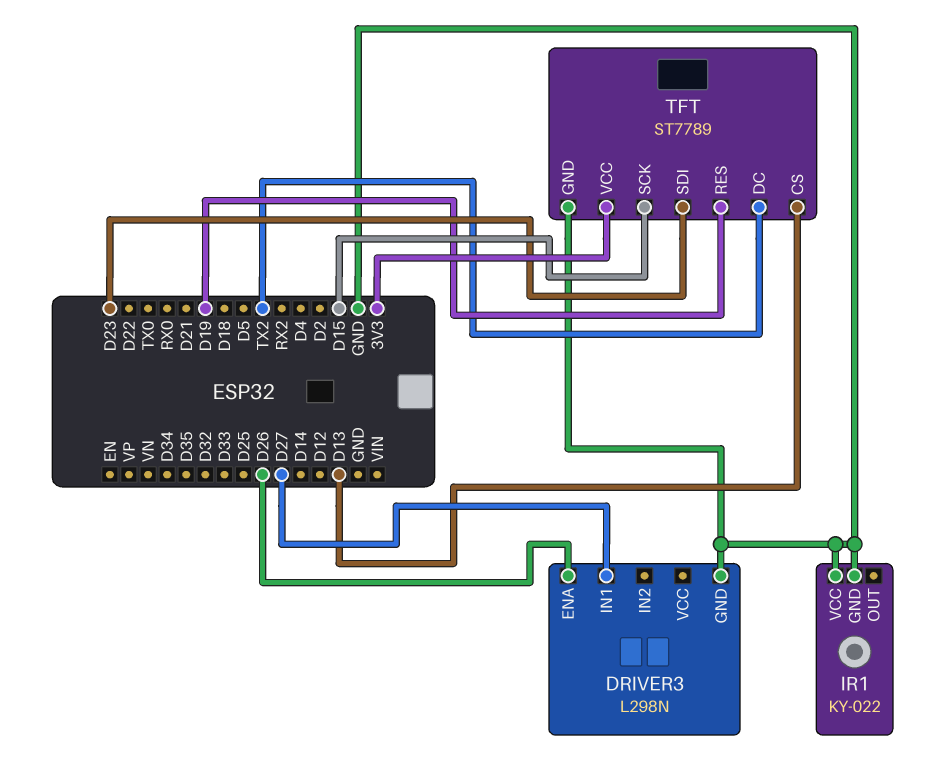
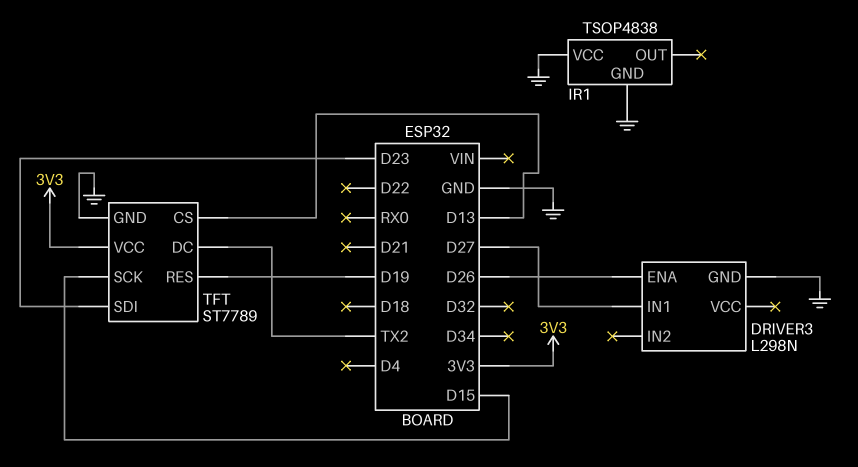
IR1: KY-022 -> TSOP4838

